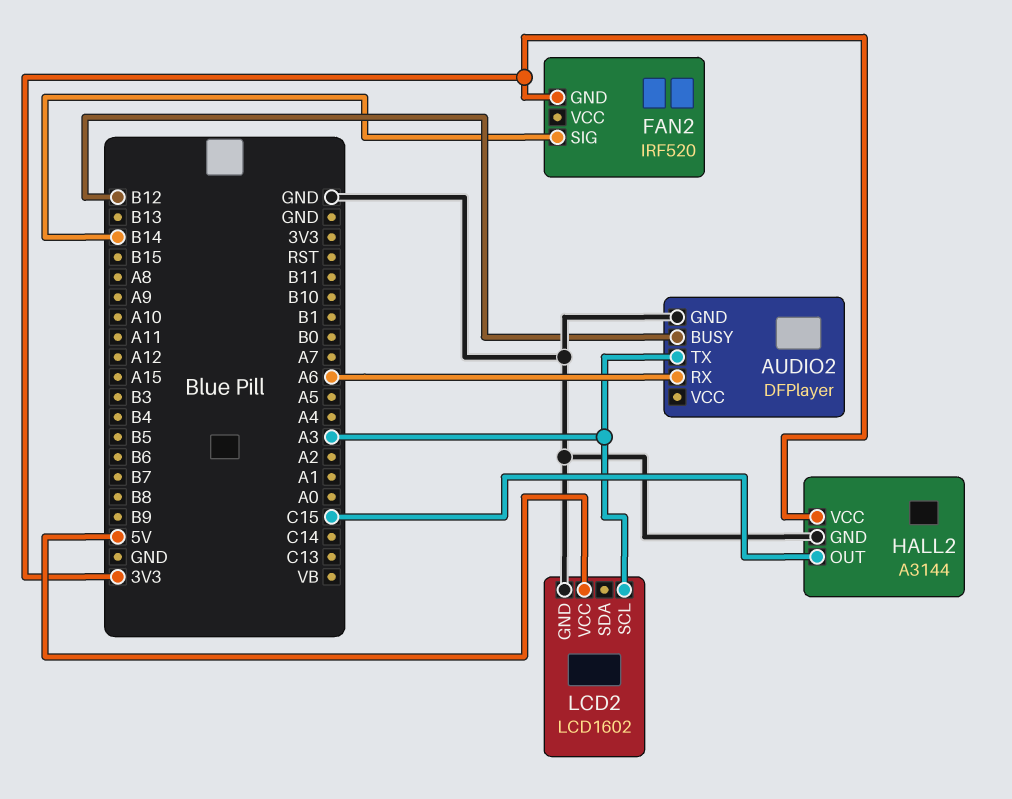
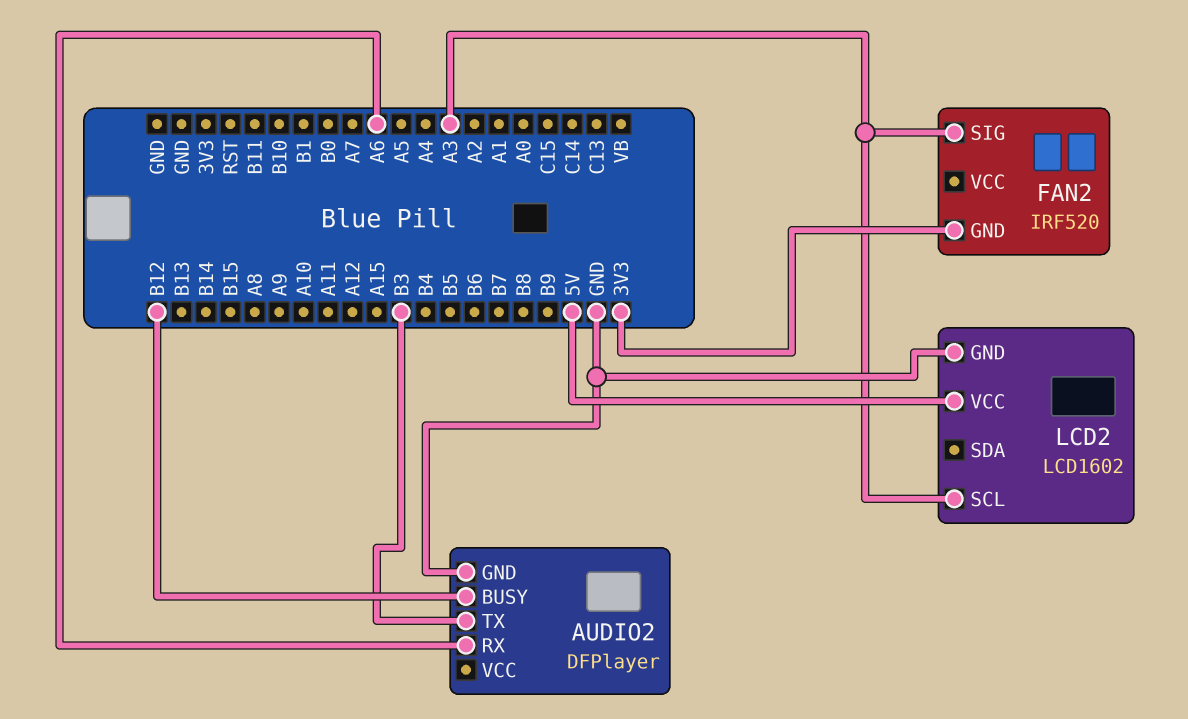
AUDIO2 pin TX: A3 -> B3
FAN2 pin SIG: B14 -> A3
HALL2: A3144 -> none
HALL2 pin GND: GND -> none
HALL2 pin OUT: C15 -> none
HALL2 pin VCC: 3V3 -> none

